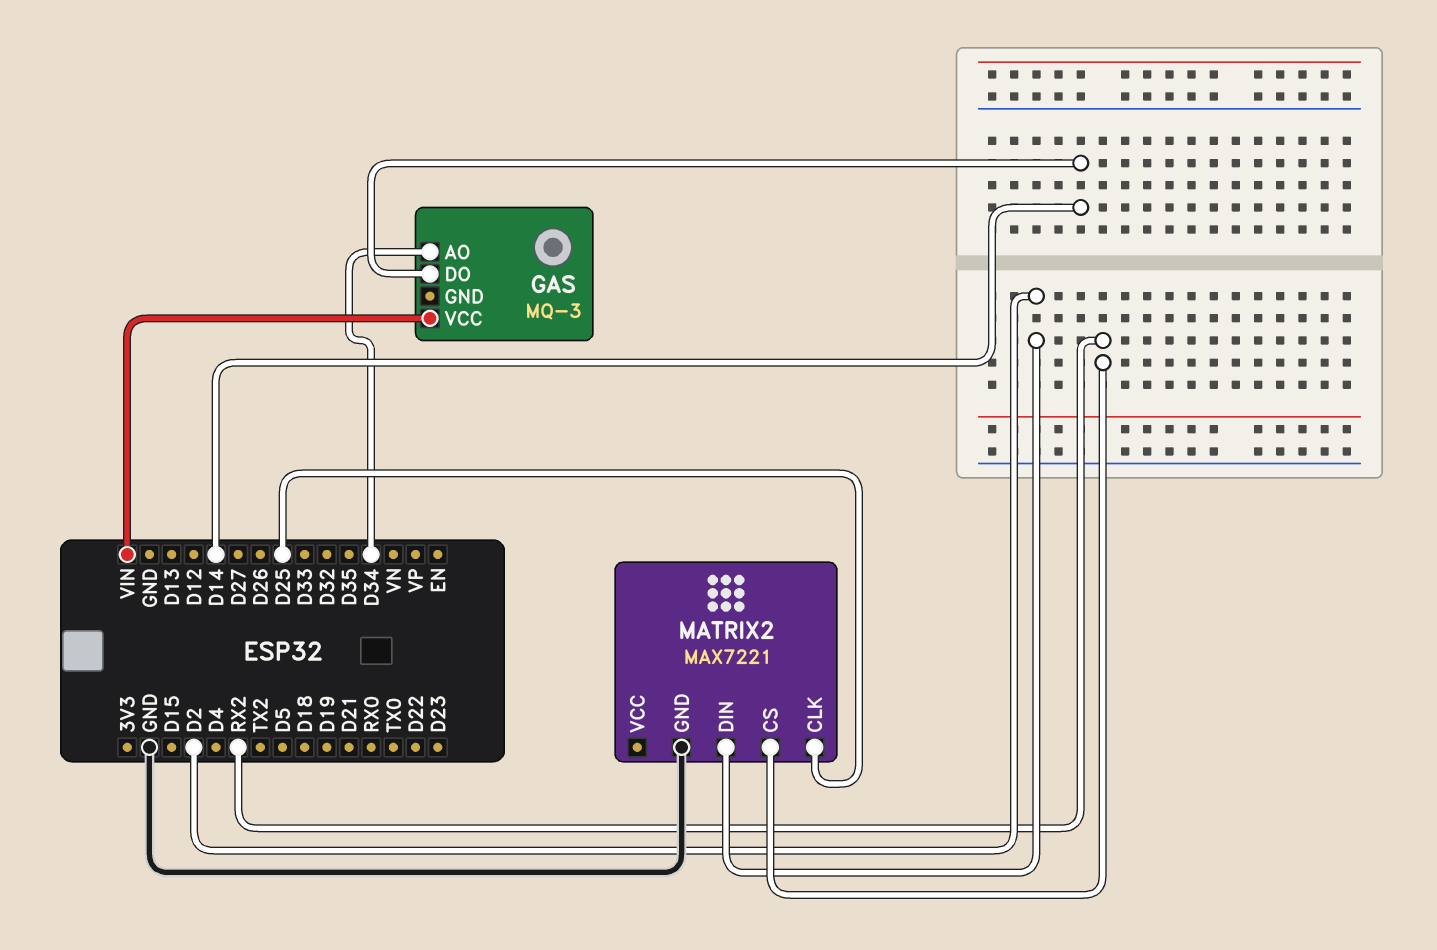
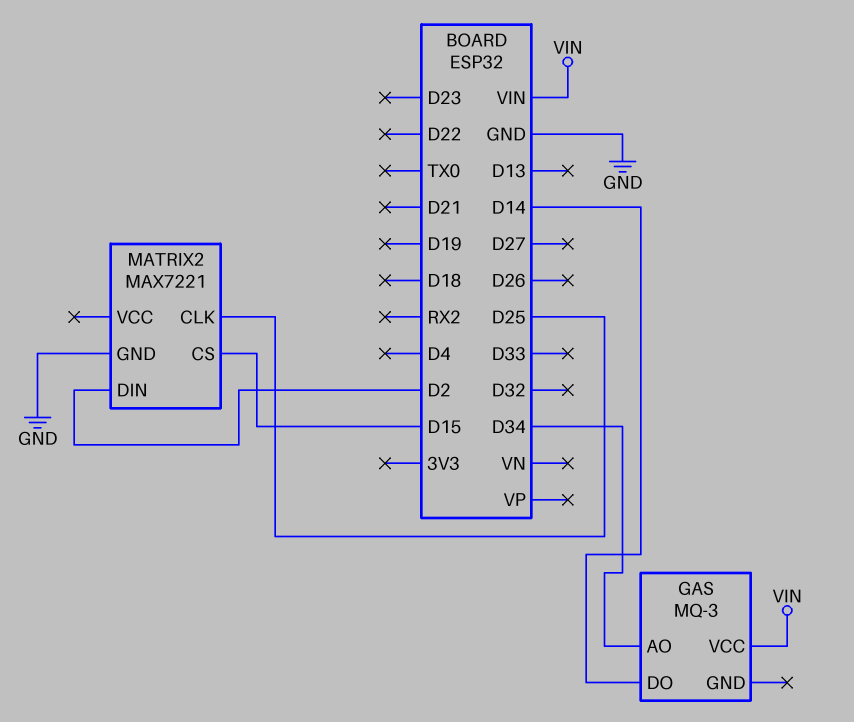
MATRIX2 pin CS: RX2 -> D15

